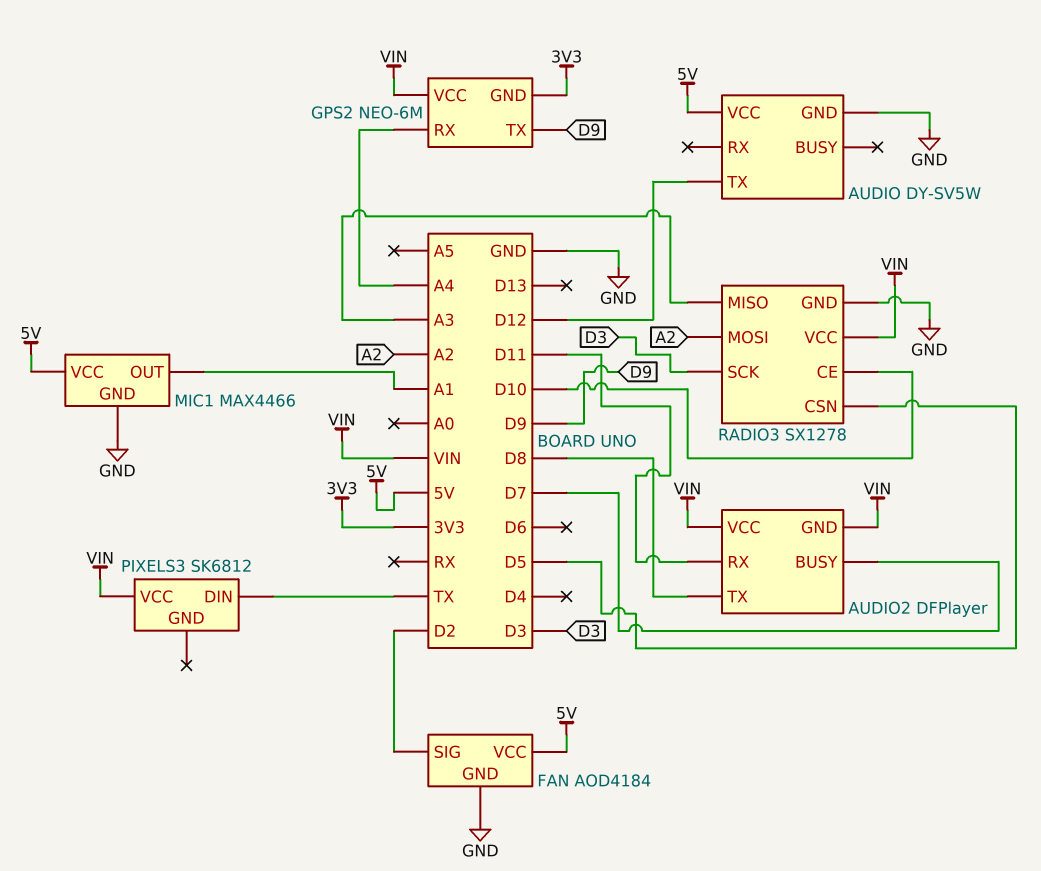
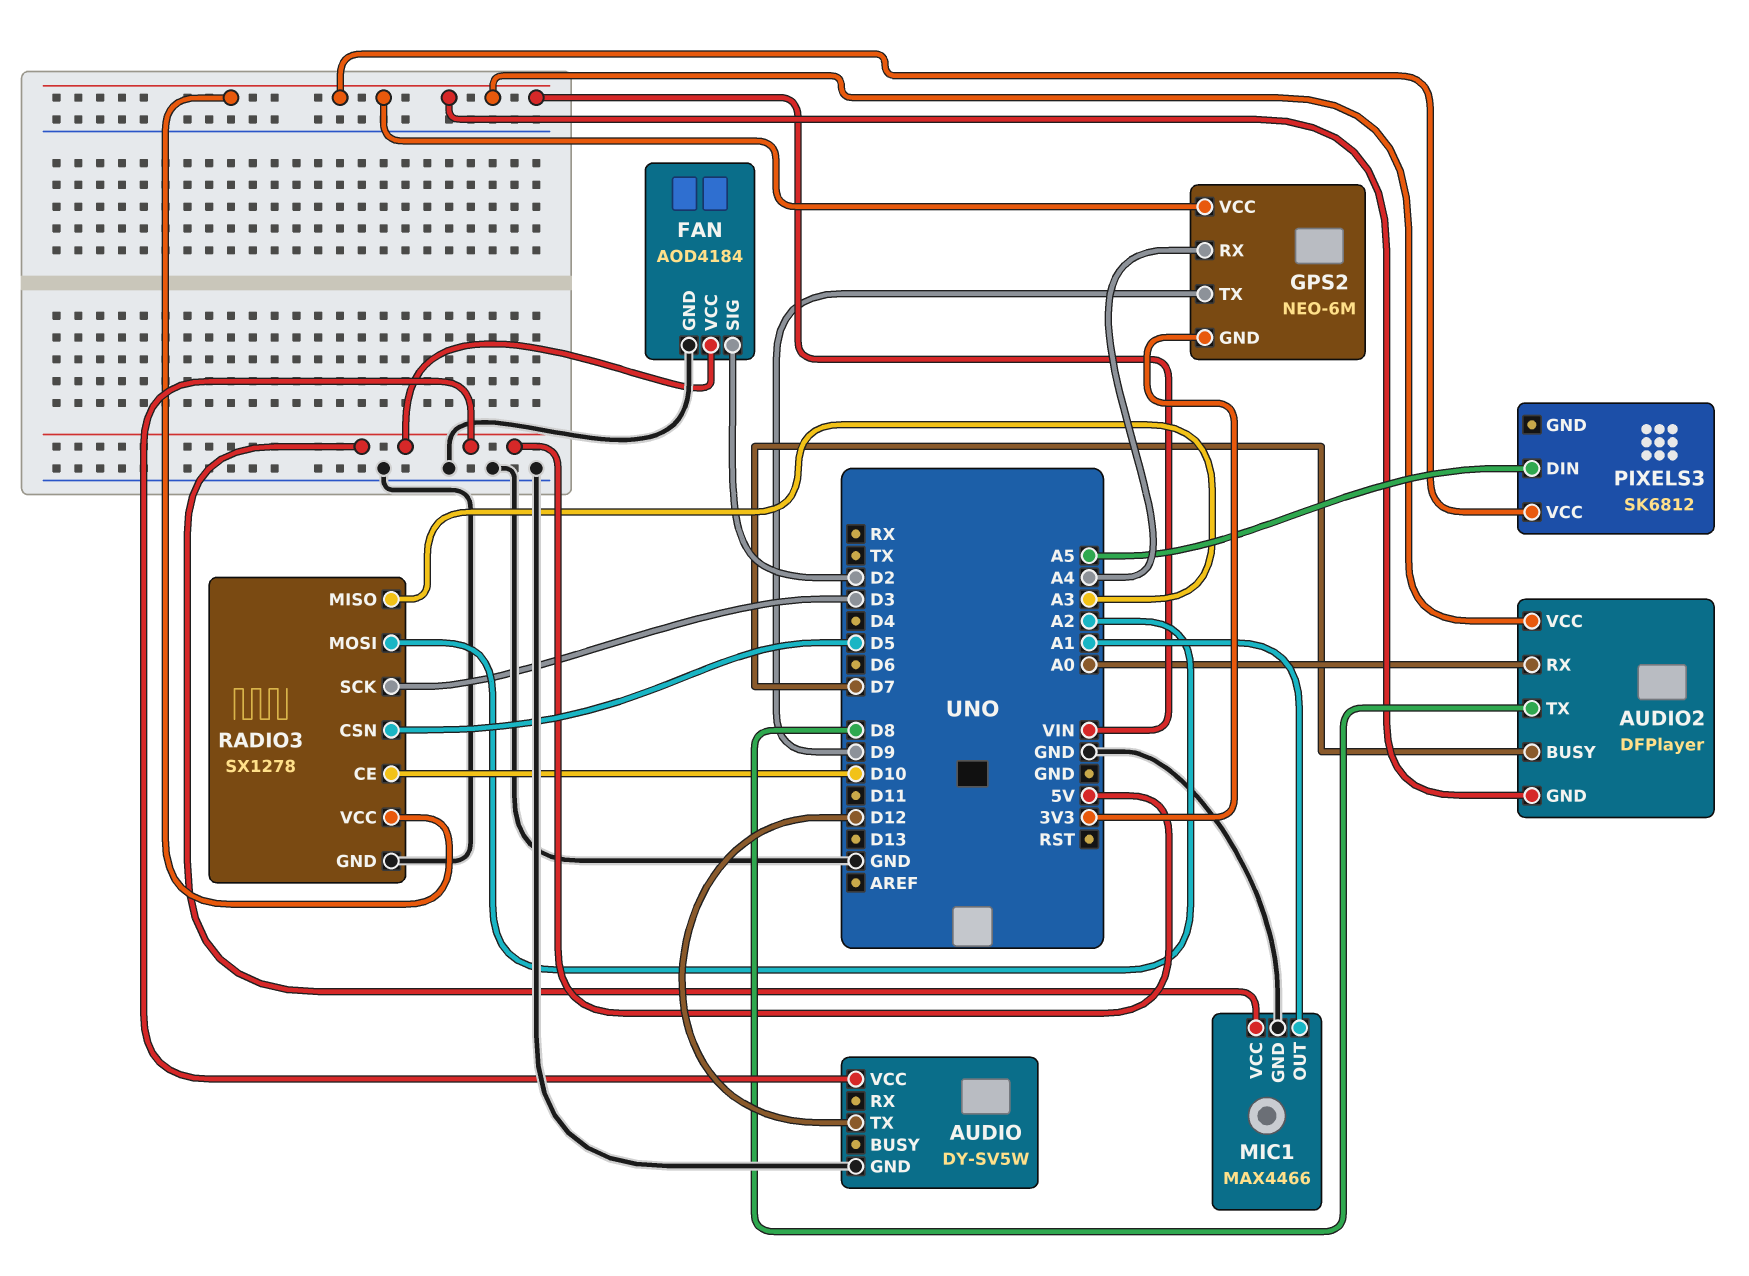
AUDIO2 pin RX: D11 -> A0
PIXELS3 pin DIN: TX -> A5

